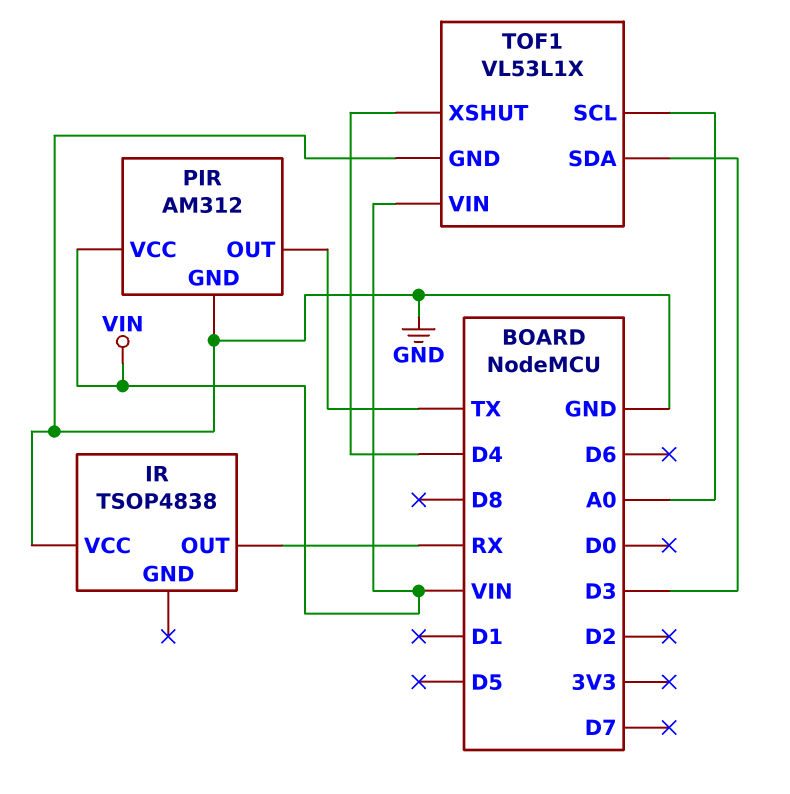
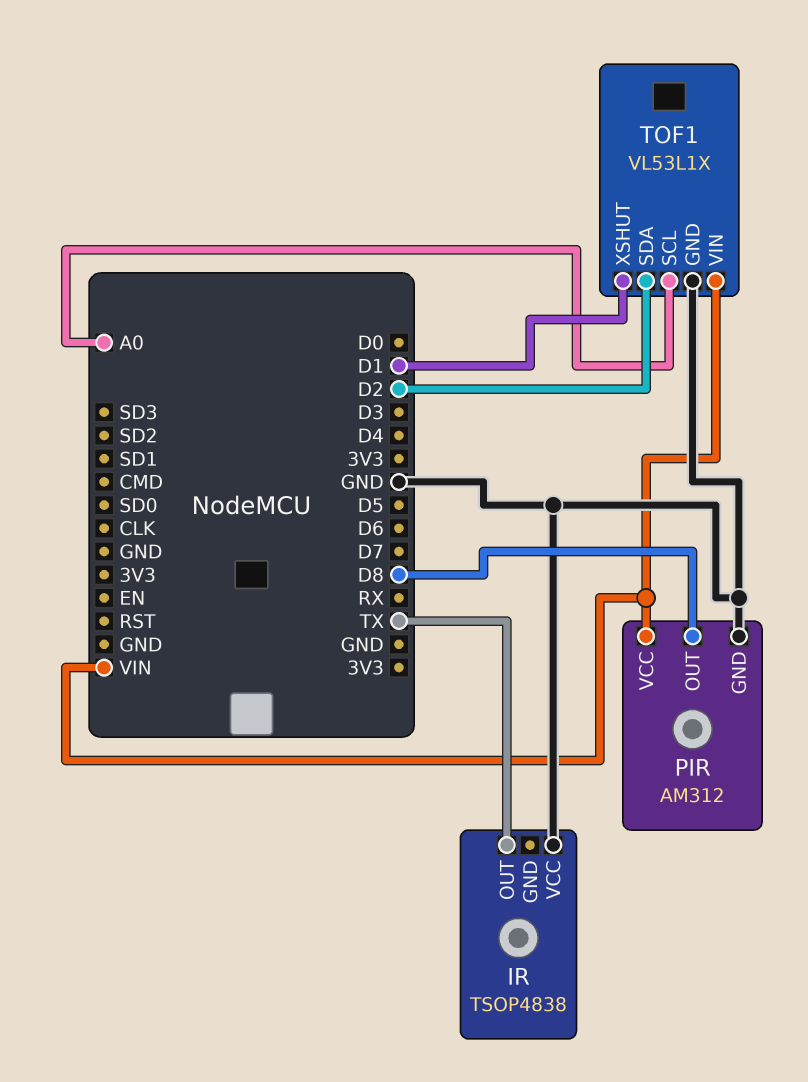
IR pin OUT: RX -> TX
PIR pin OUT: TX -> D8
TOF1 pin SDA: D3 -> D2
TOF1 pin XSHUT: D4 -> D1

